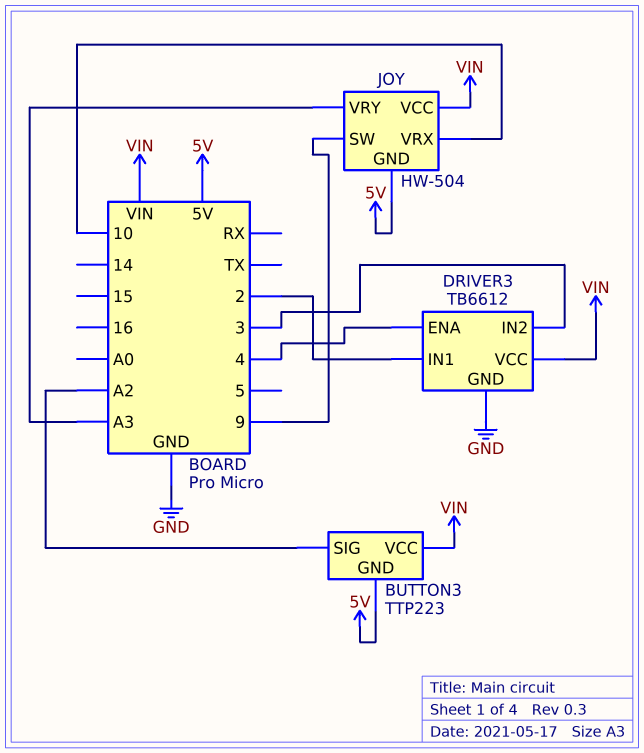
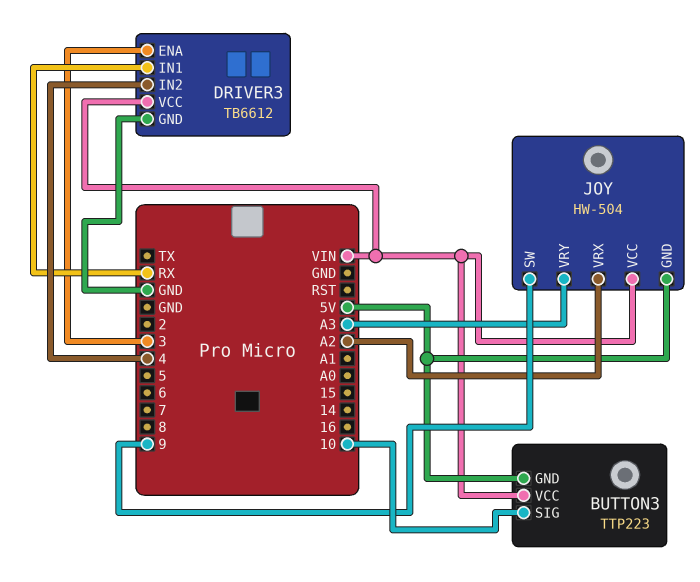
BUTTON3 pin SIG: A2 -> 10
DRIVER3 pin ENA: 4 -> 3
DRIVER3 pin IN1: 2 -> RX
DRIVER3 pin IN2: 3 -> 4
JOY pin VRX: 10 -> A2

